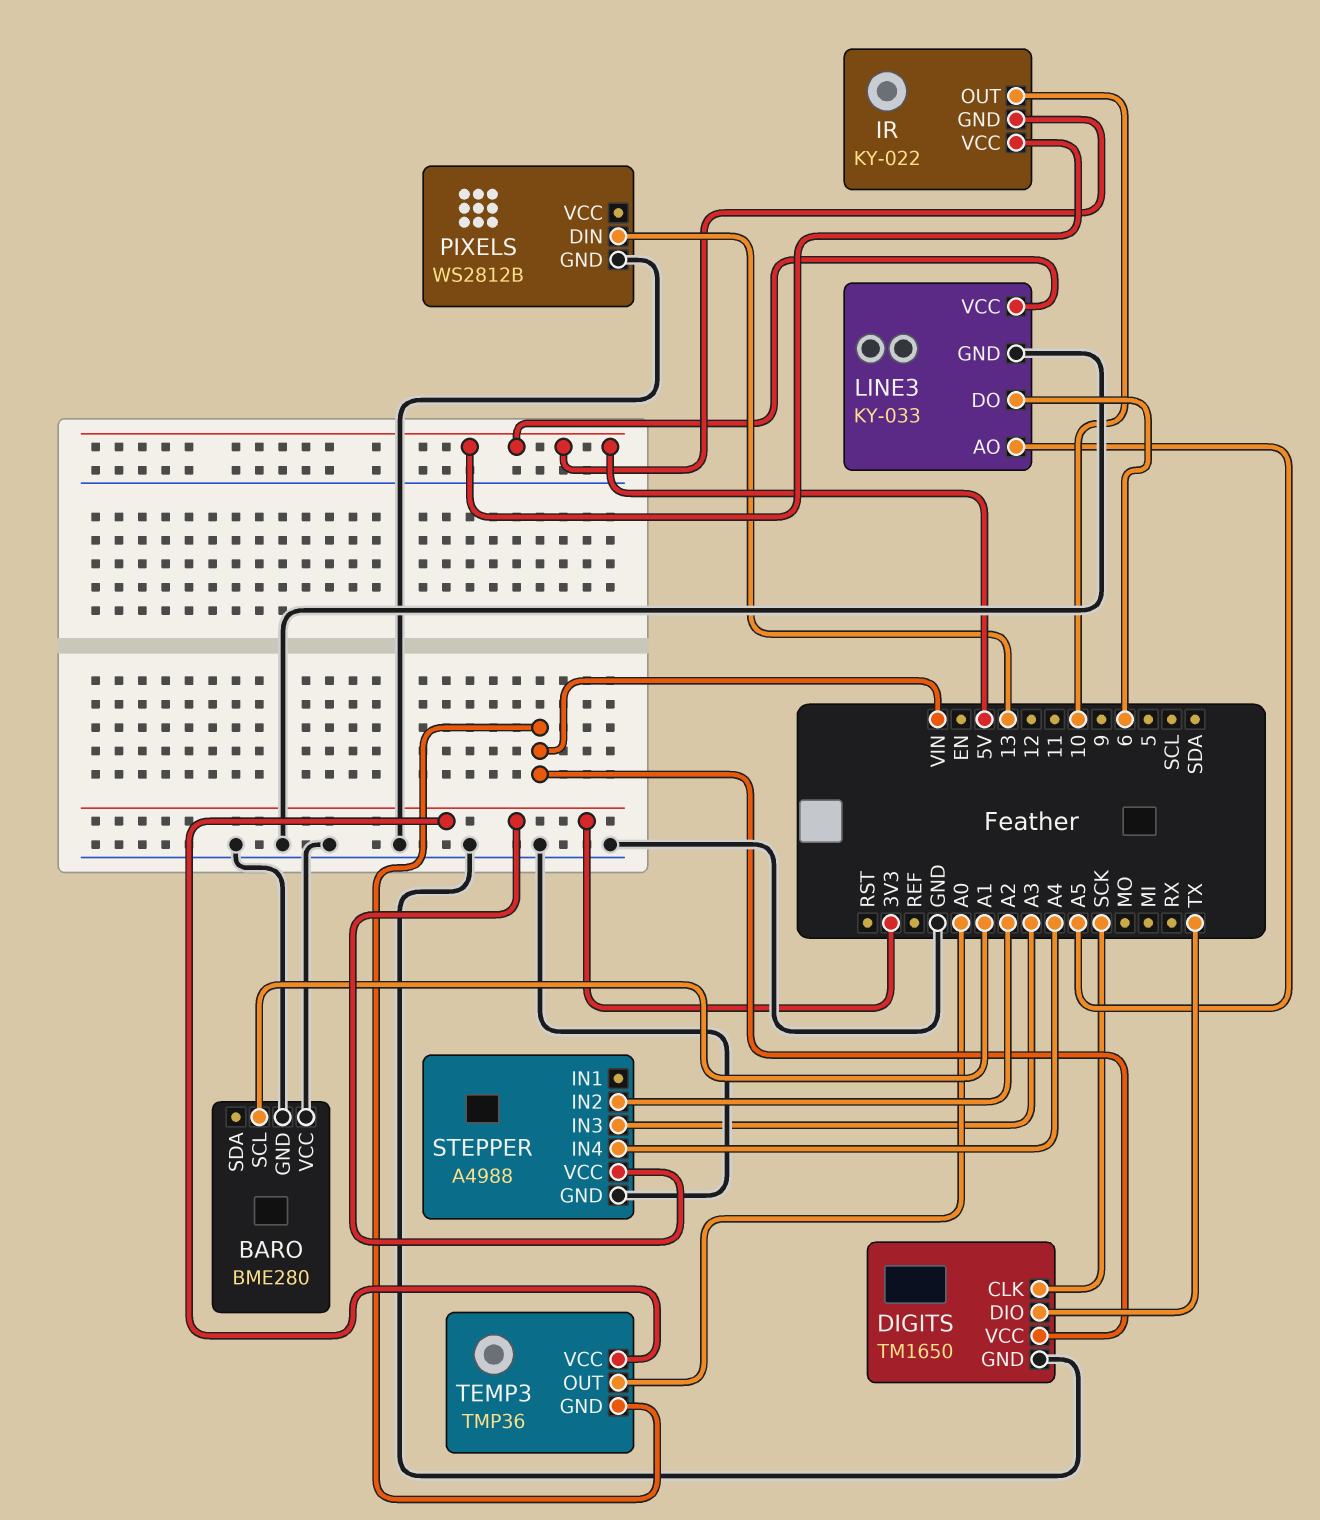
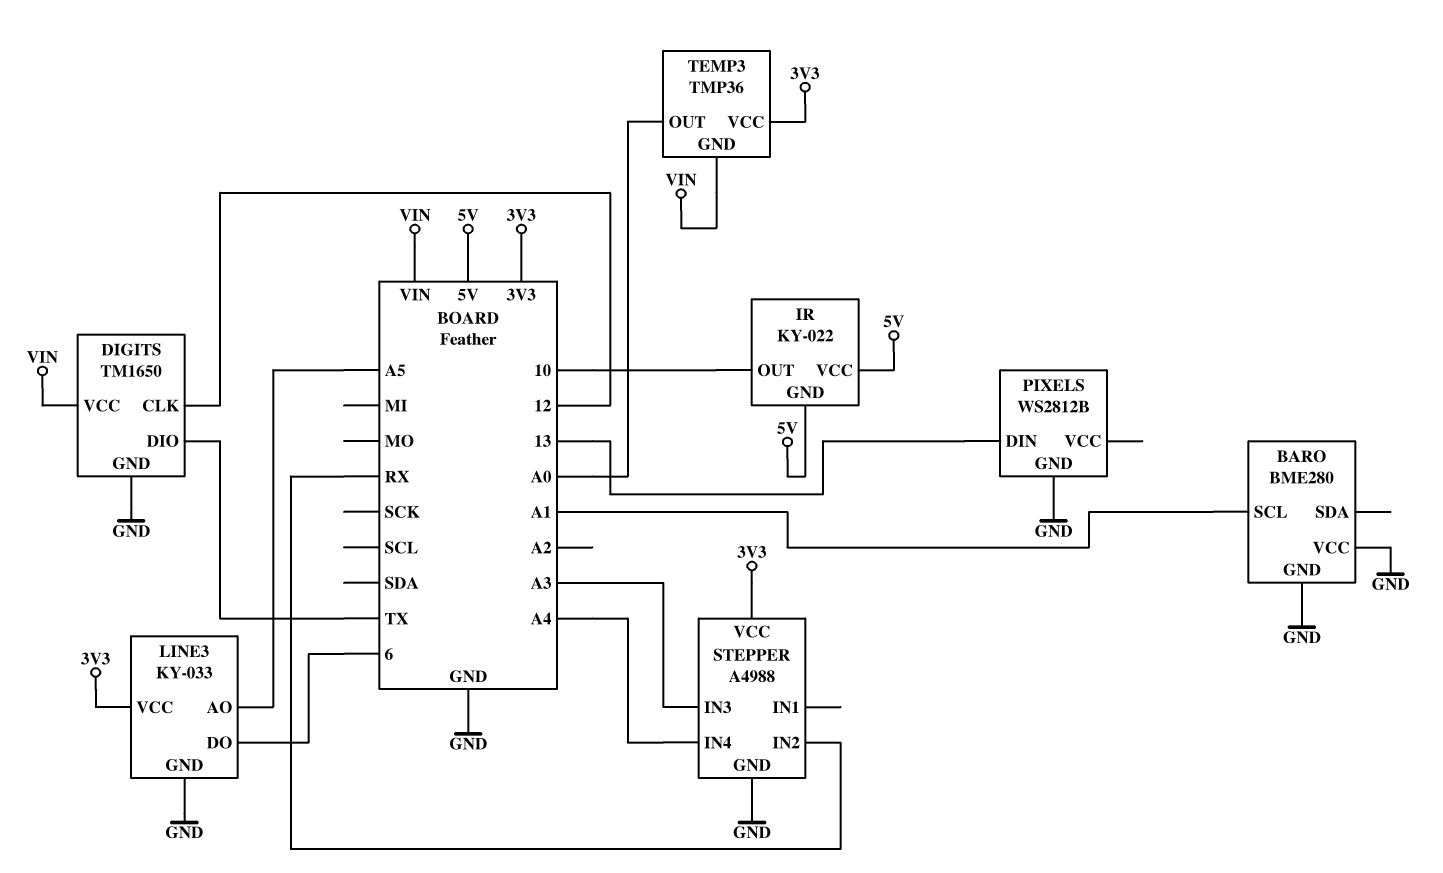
DIGITS pin CLK: SCK -> 12
LINE3 pin VCC: 5V -> 3V3
STEPPER pin IN2: A2 -> RX

